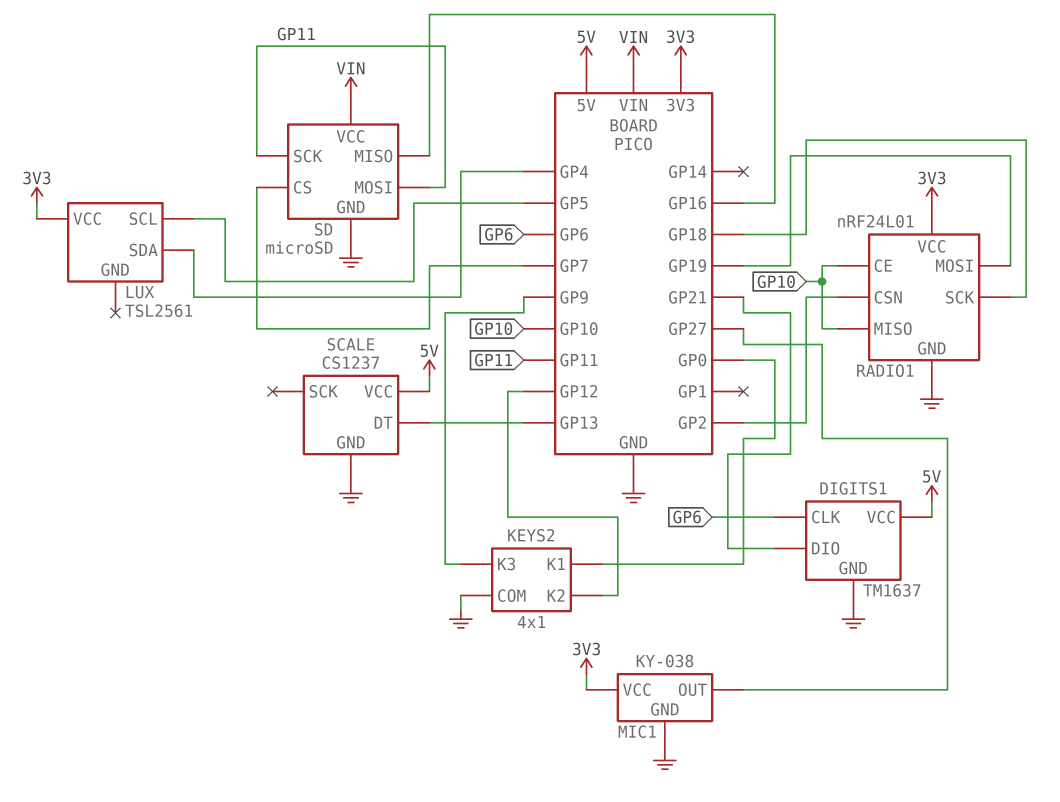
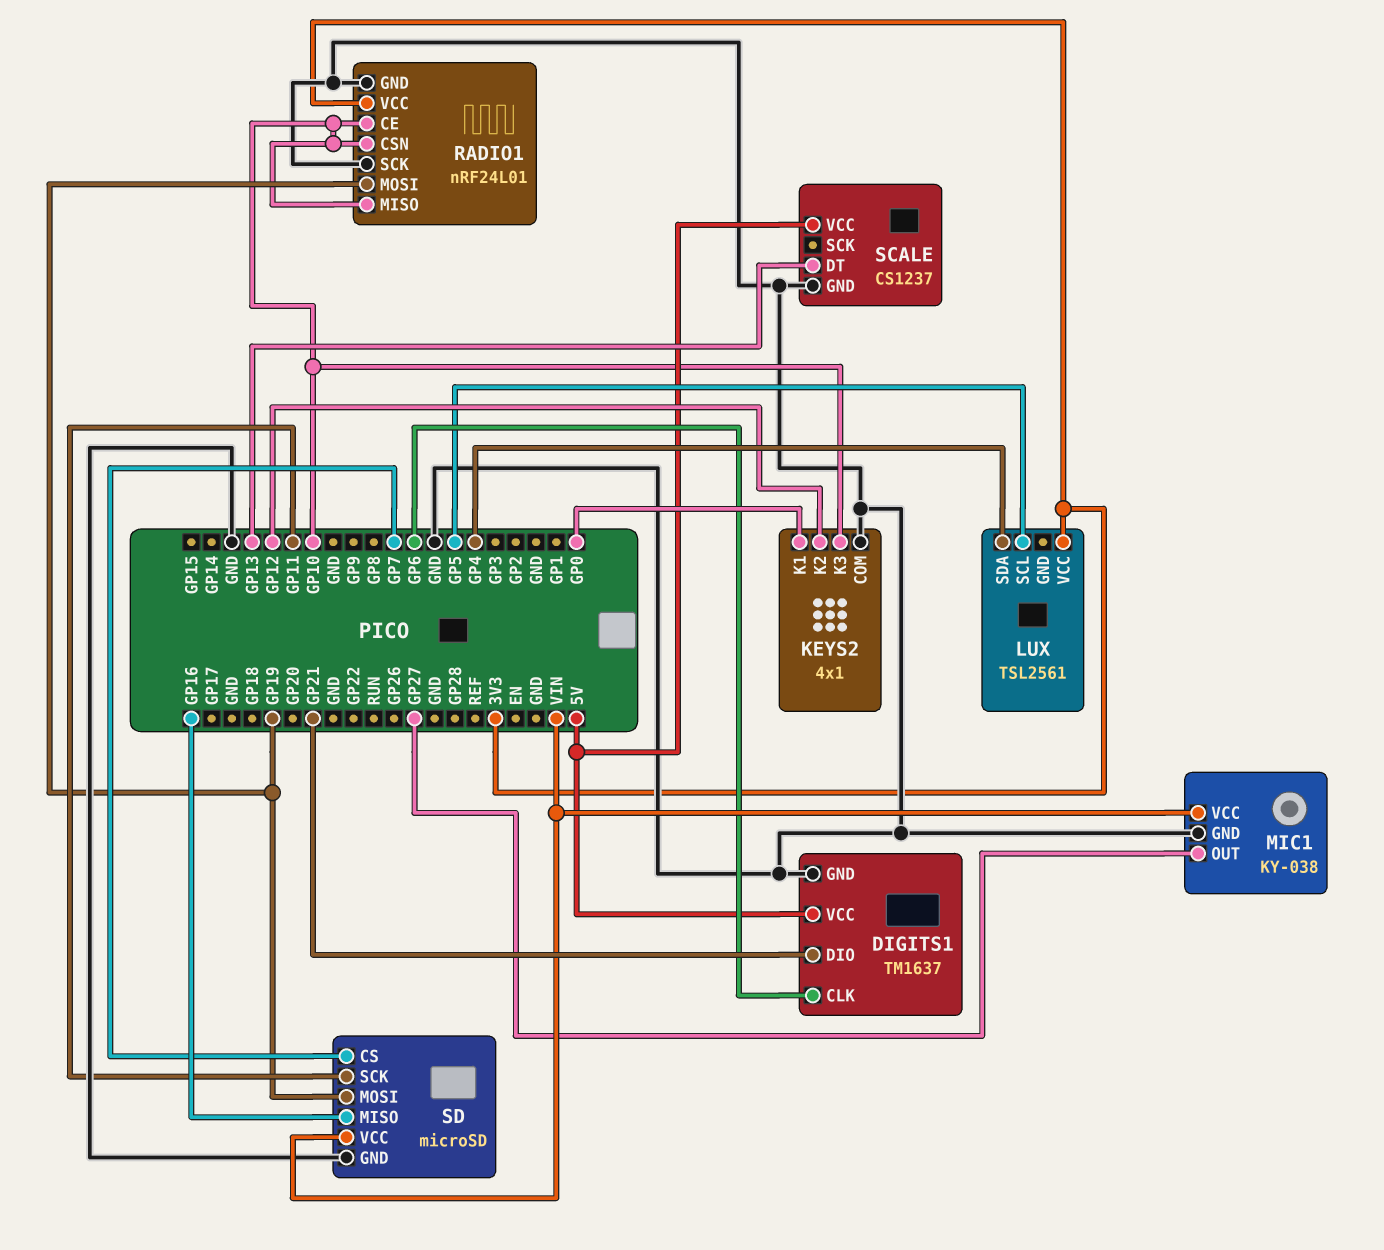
KEYS2 pin K3: GP9 -> GP10
MIC1 pin VCC: 3V3 -> VIN
RADIO1 pin CSN: GP2 -> GP10
RADIO1 pin SCK: GP18 -> GND
SD pin MOSI: GP11 -> GP19

